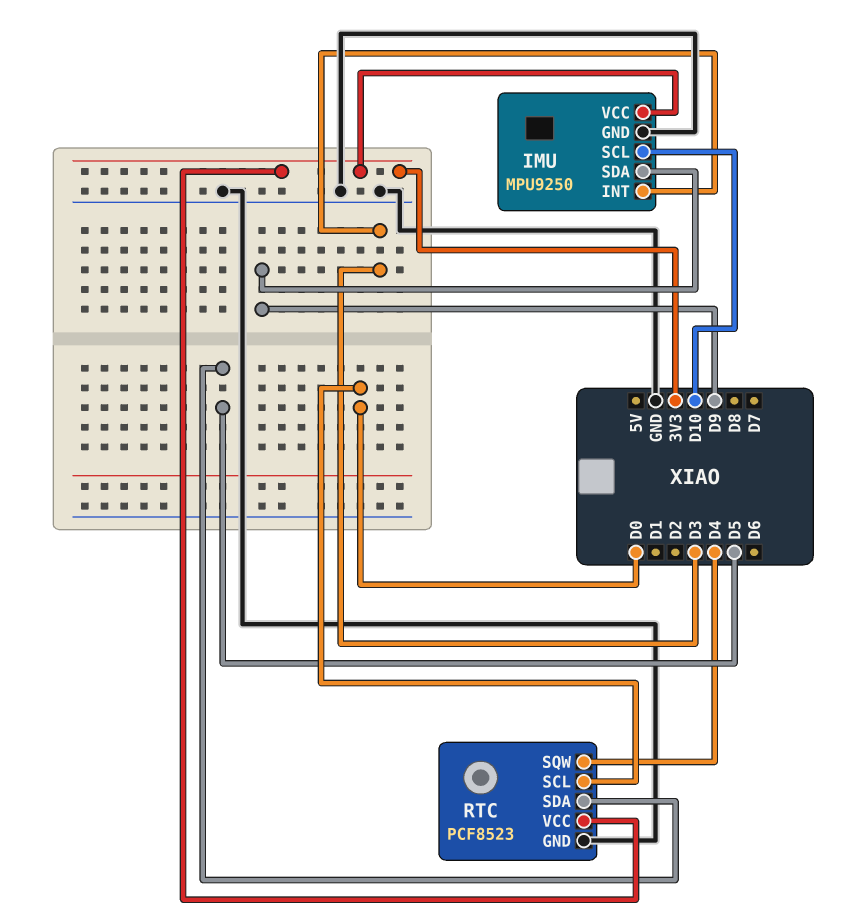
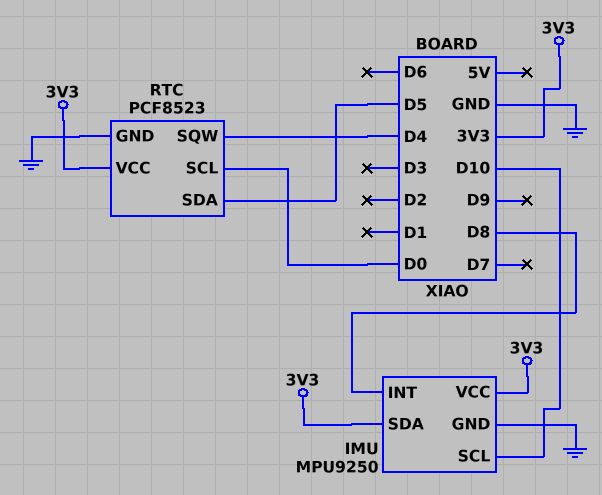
IMU pin INT: D3 -> D8
IMU pin SDA: D9 -> 3V3

